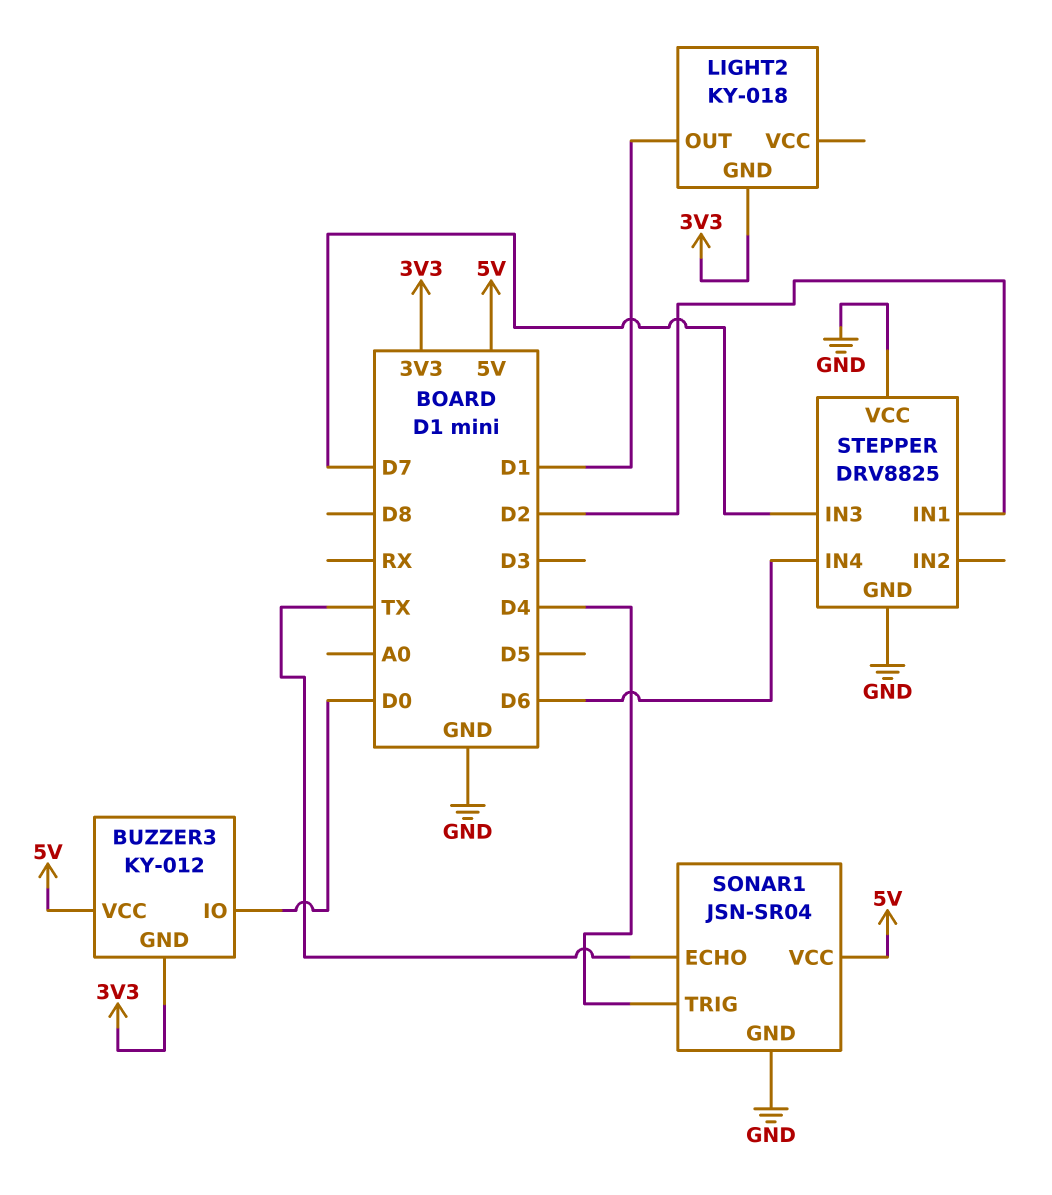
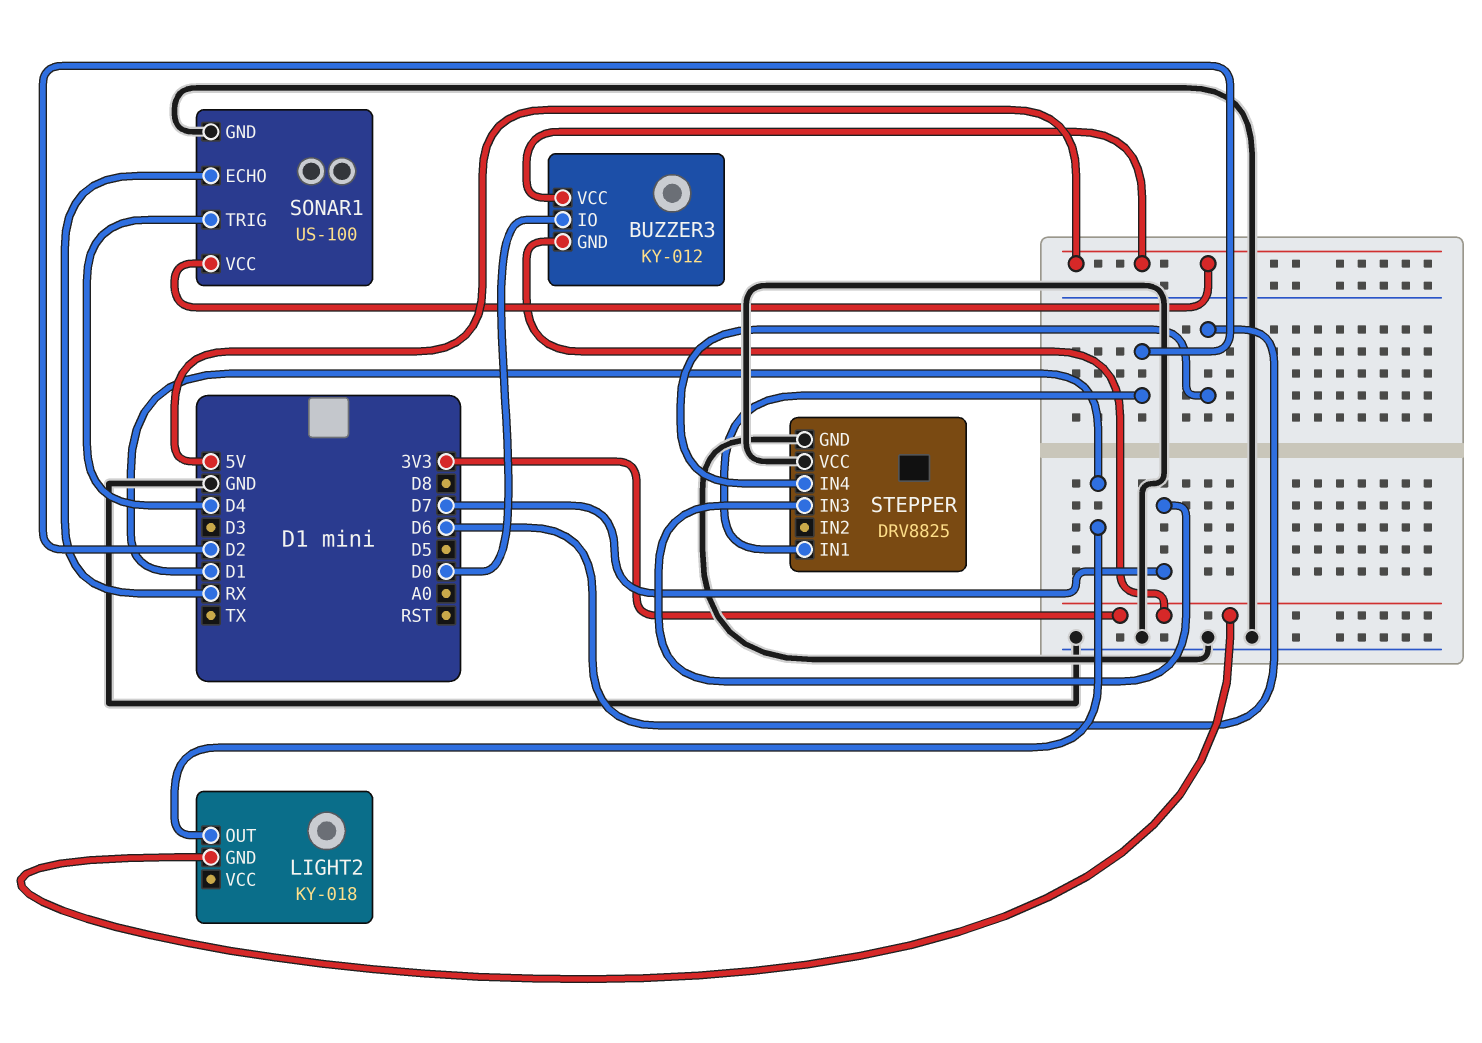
SONAR1: JSN-SR04 -> US-100
SONAR1 pin ECHO: TX -> RX

